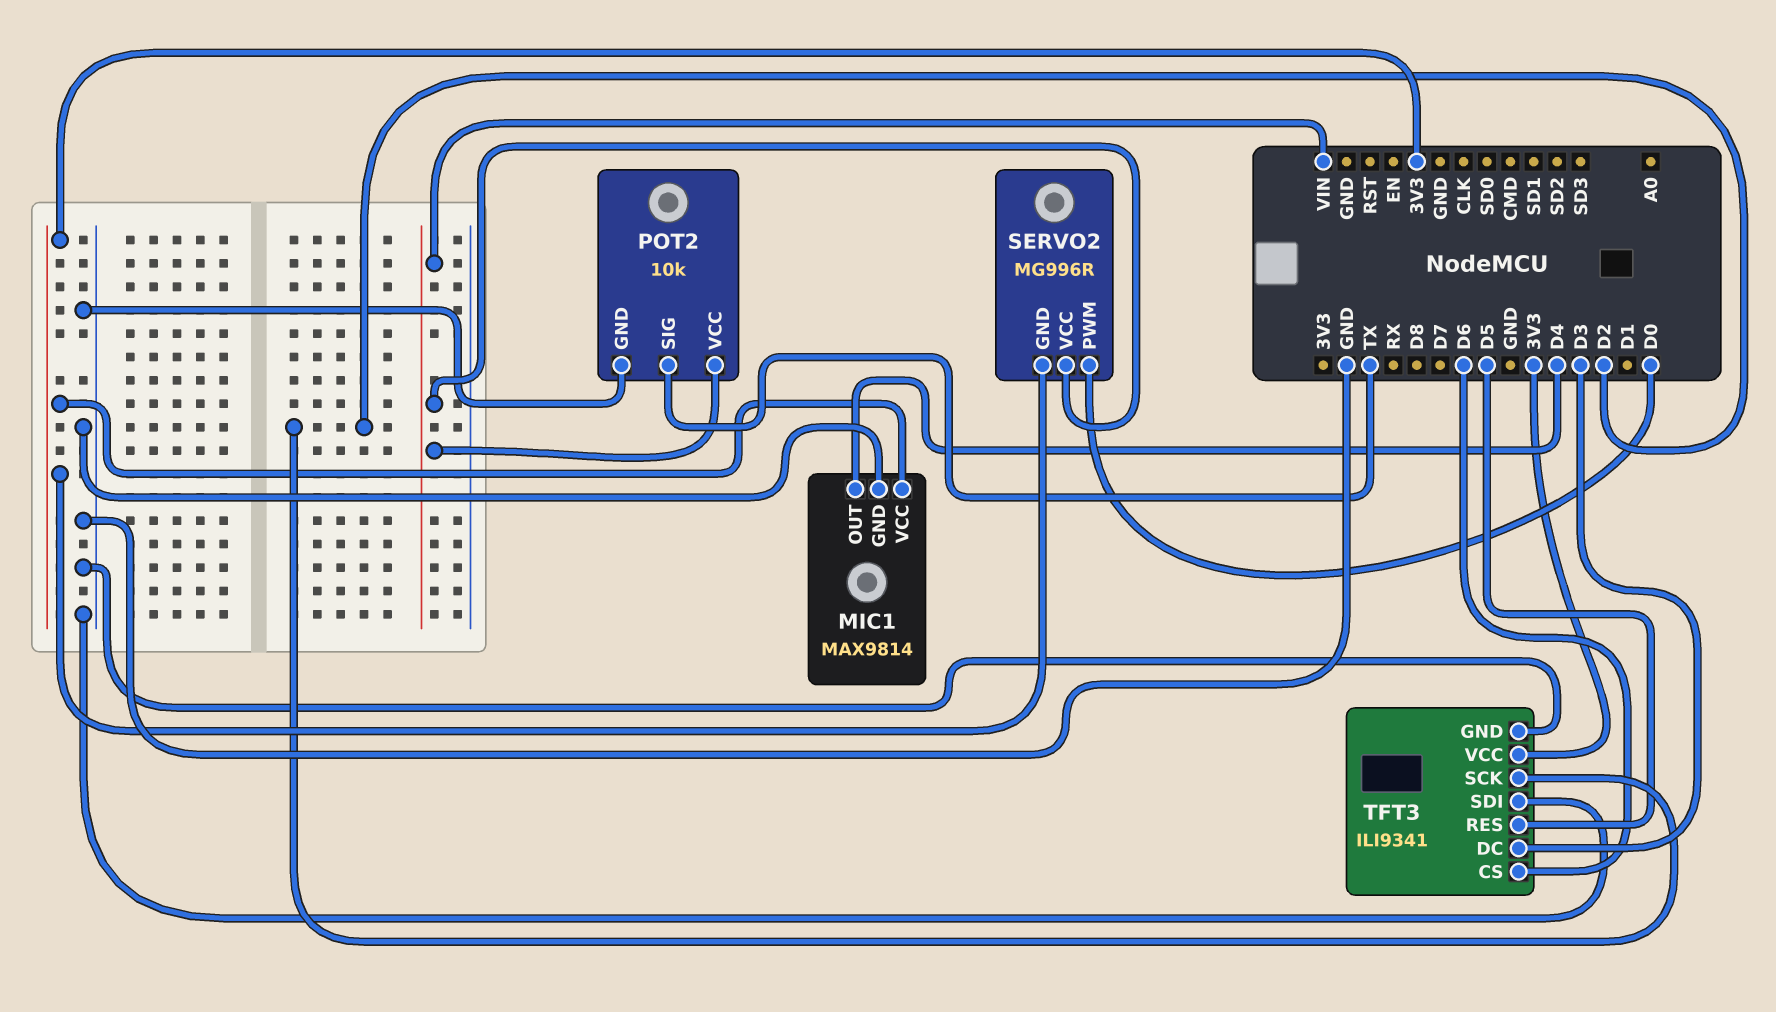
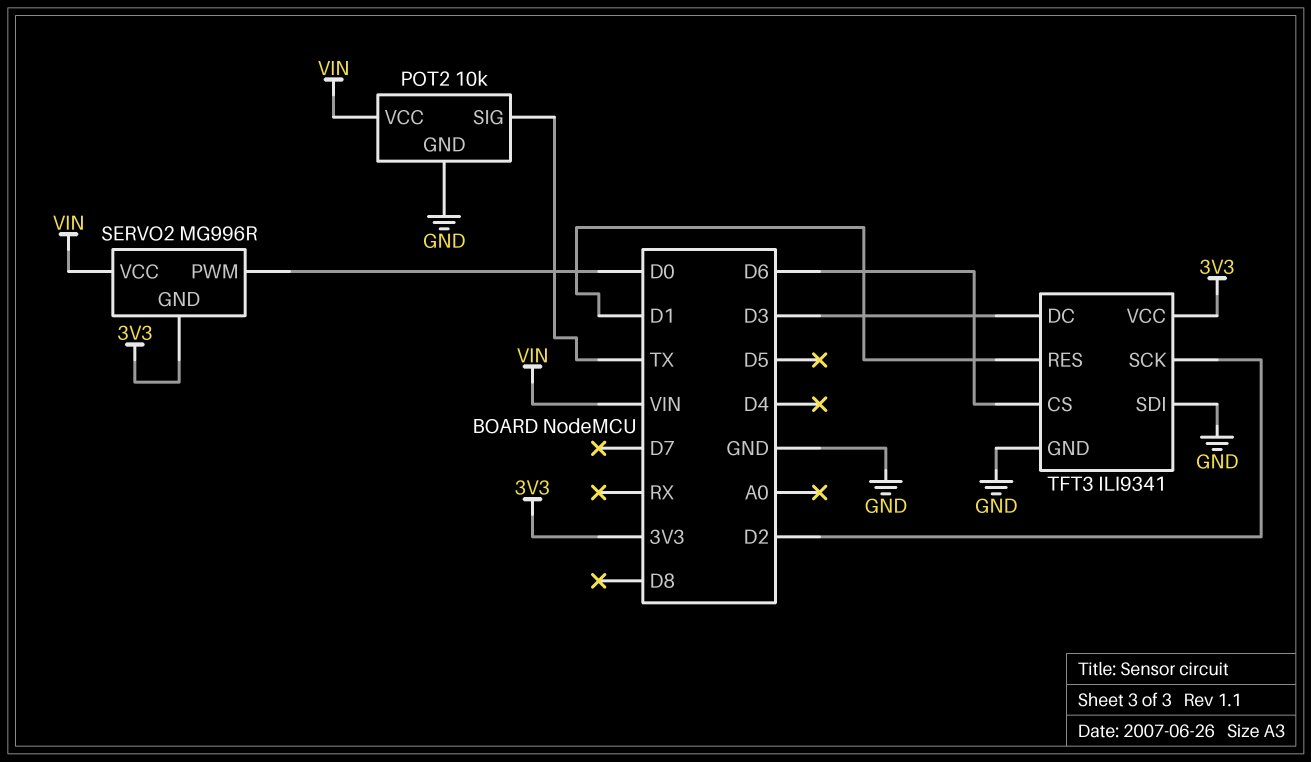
MIC1: MAX9814 -> none
MIC1 pin GND: GND -> none
MIC1 pin OUT: D4 -> none
MIC1 pin VCC: 3V3 -> none
TFT3 pin RES: D5 -> D1

